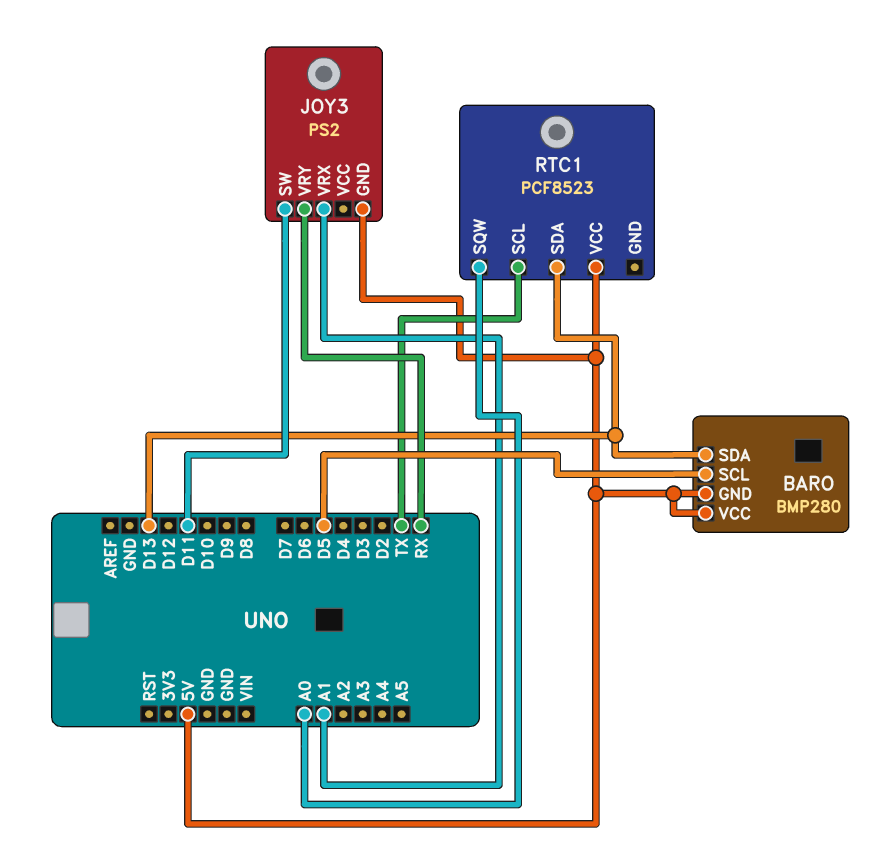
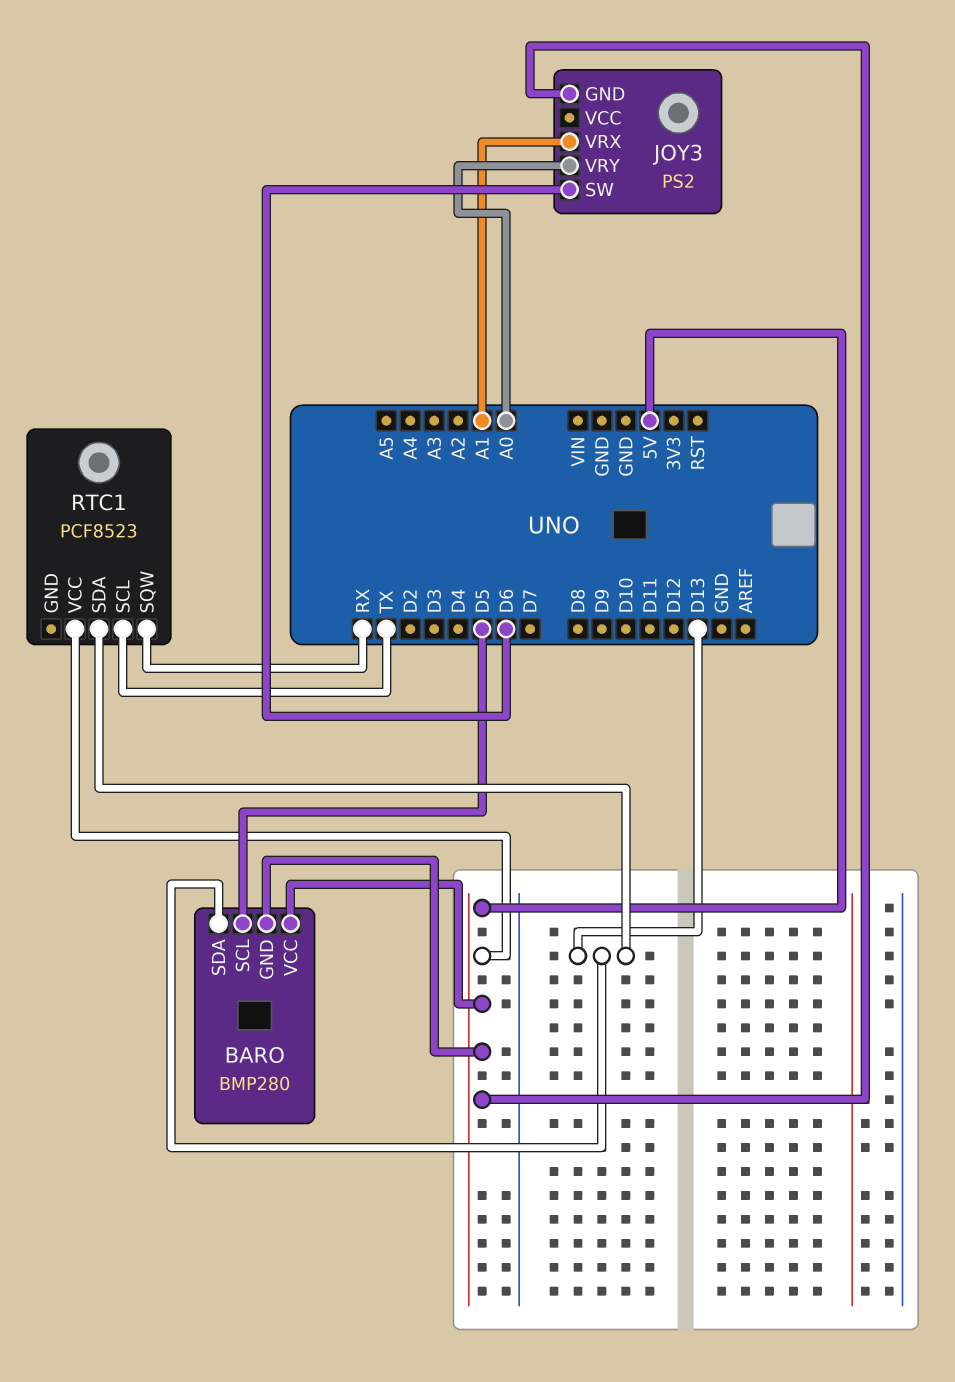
JOY3 pin SW: D11 -> D6
JOY3 pin VRY: RX -> A0
RTC1 pin SQW: A0 -> RX

